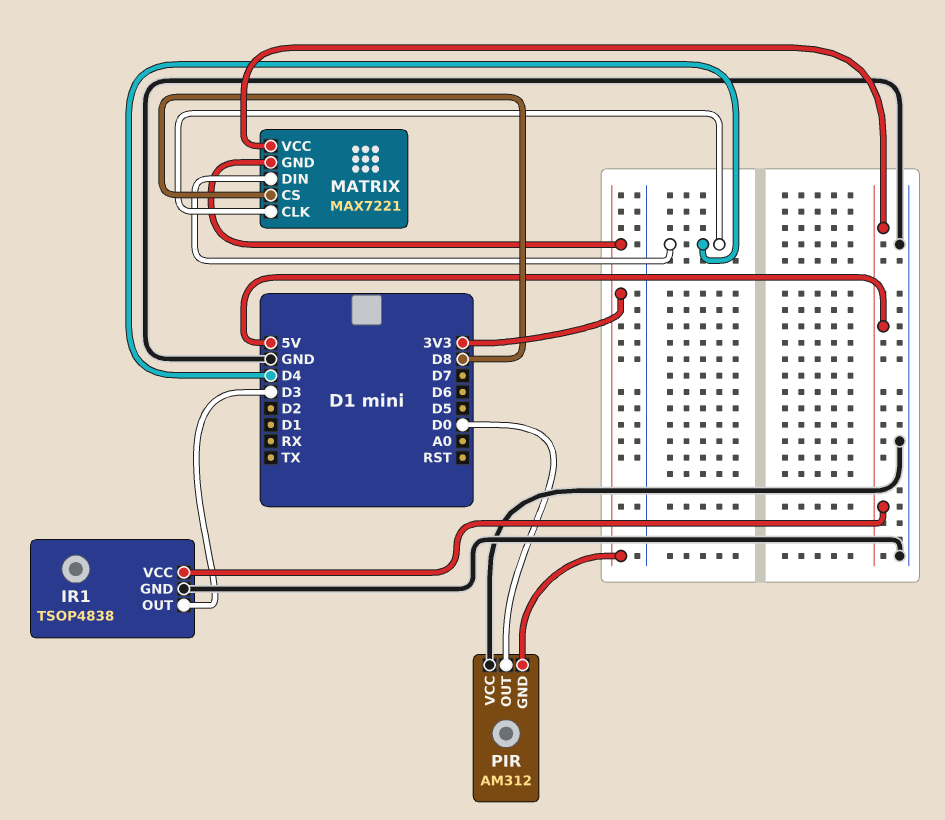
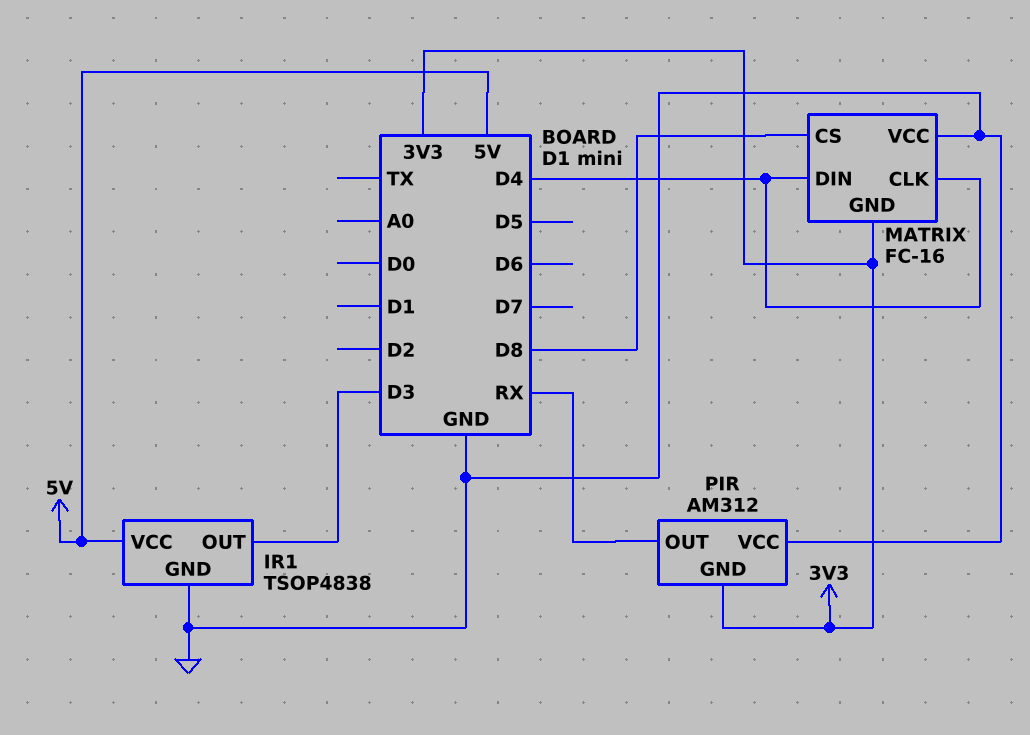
MATRIX: MAX7221 -> FC-16
MATRIX pin VCC: 5V -> GND
PIR pin OUT: D0 -> RX

